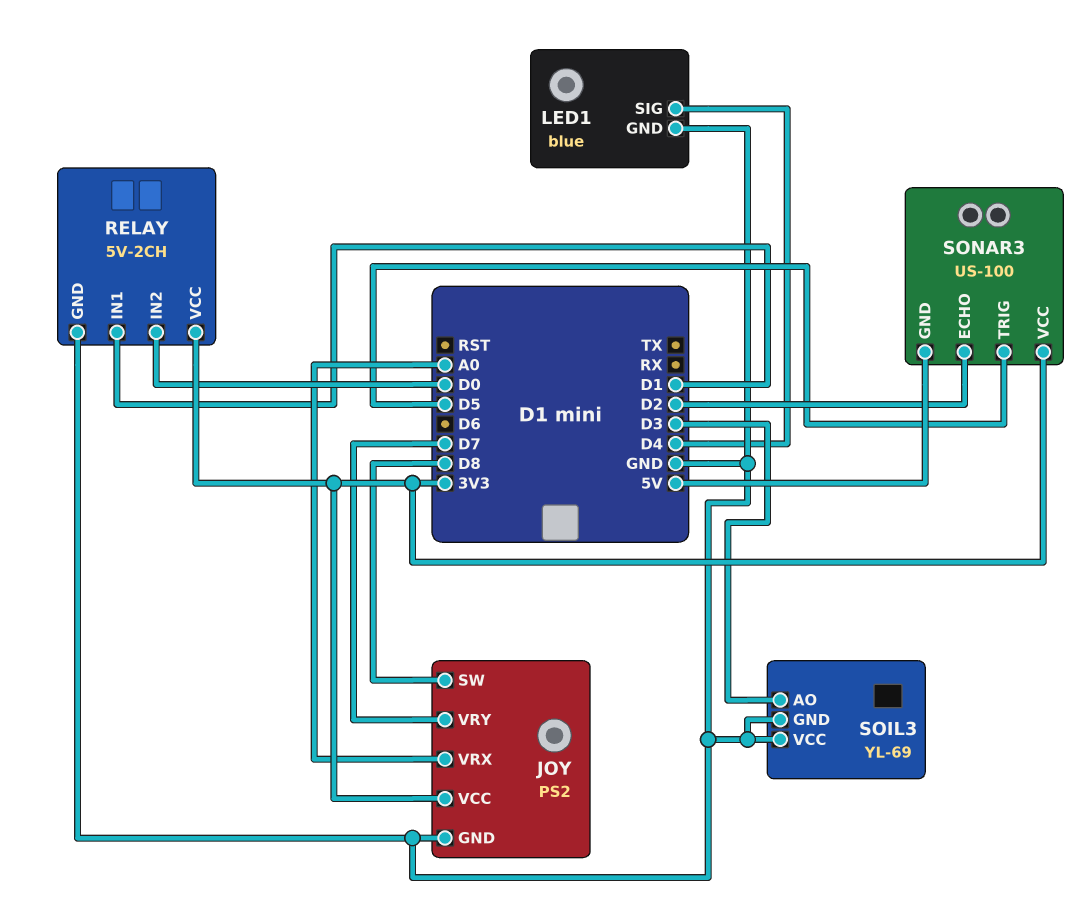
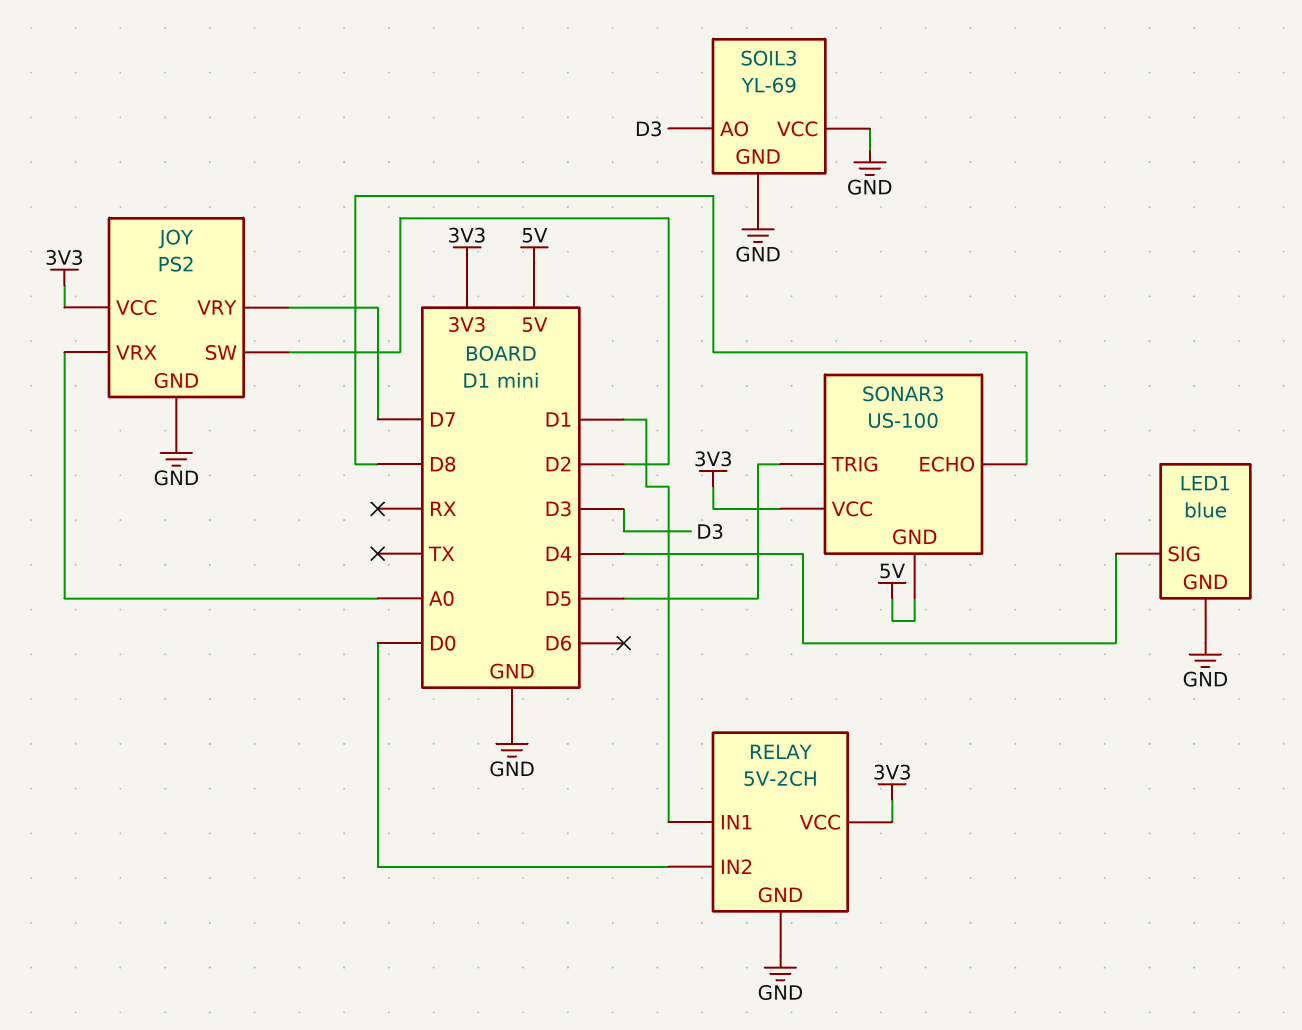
JOY pin SW: D8 -> D2
SONAR3 pin ECHO: D2 -> D8

